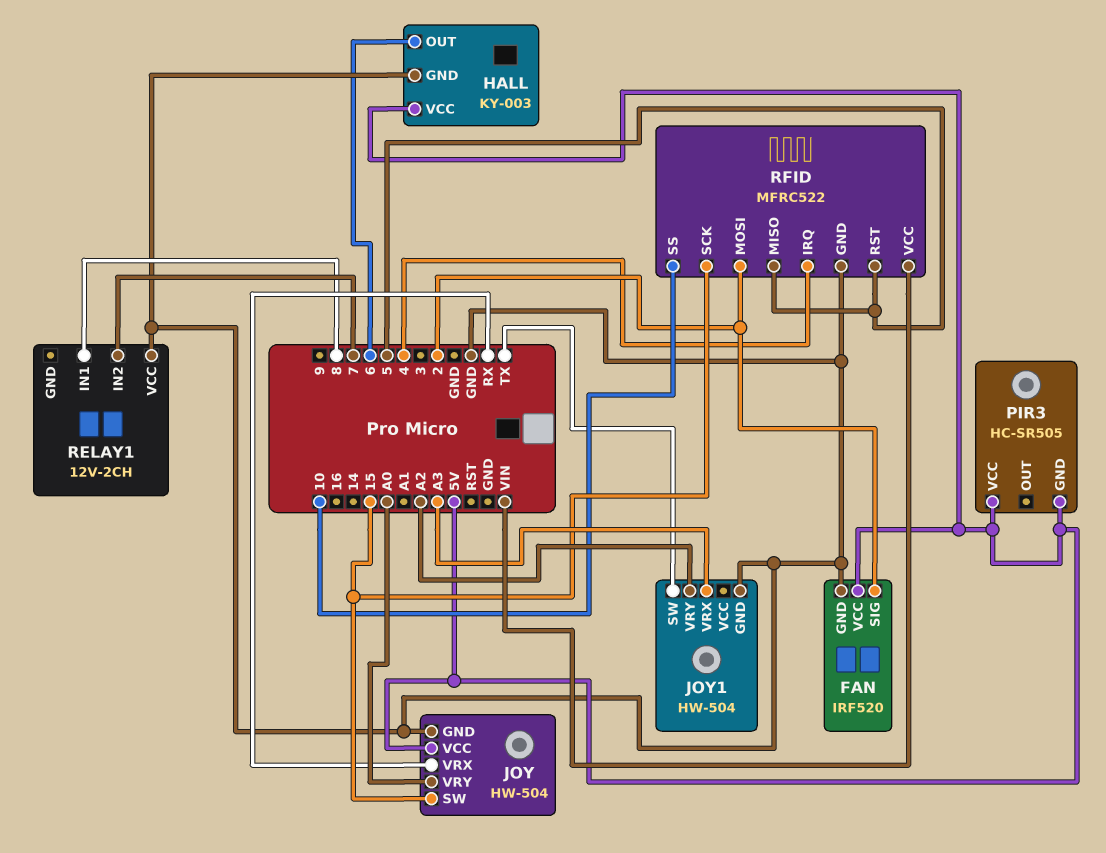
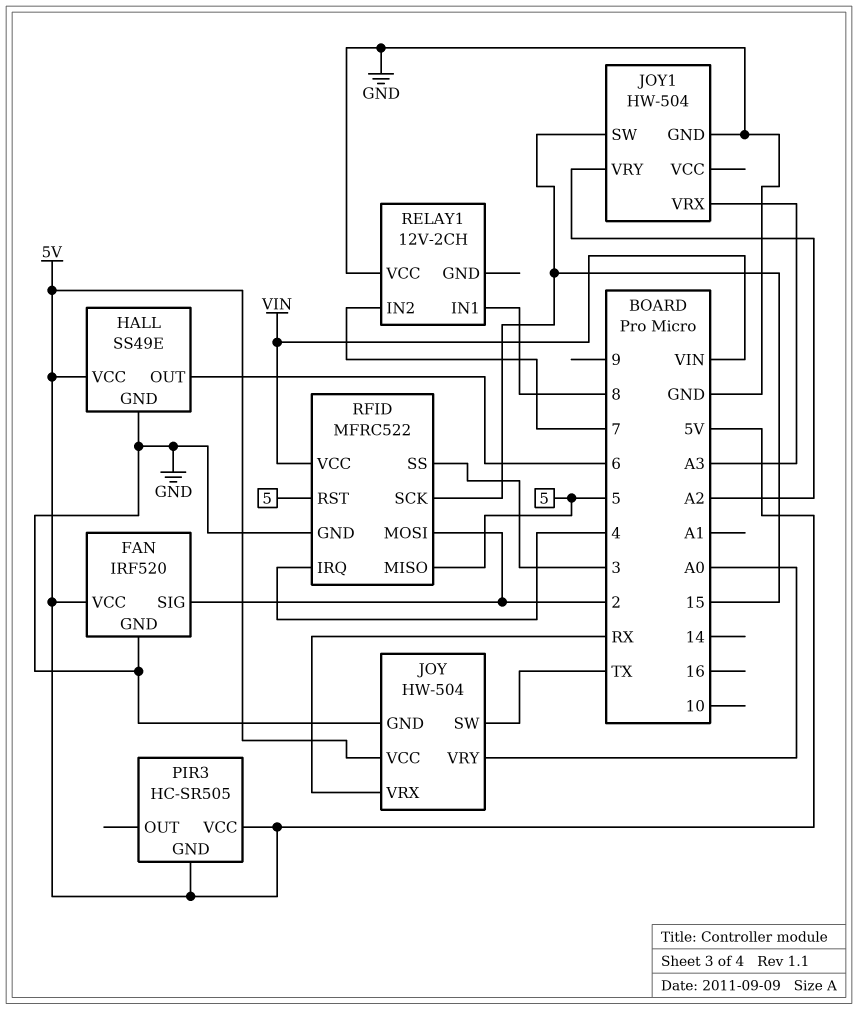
HALL: KY-003 -> SS49E
JOY pin SW: 15 -> TX
JOY1 pin SW: TX -> 15
RFID pin SS: 10 -> 3

